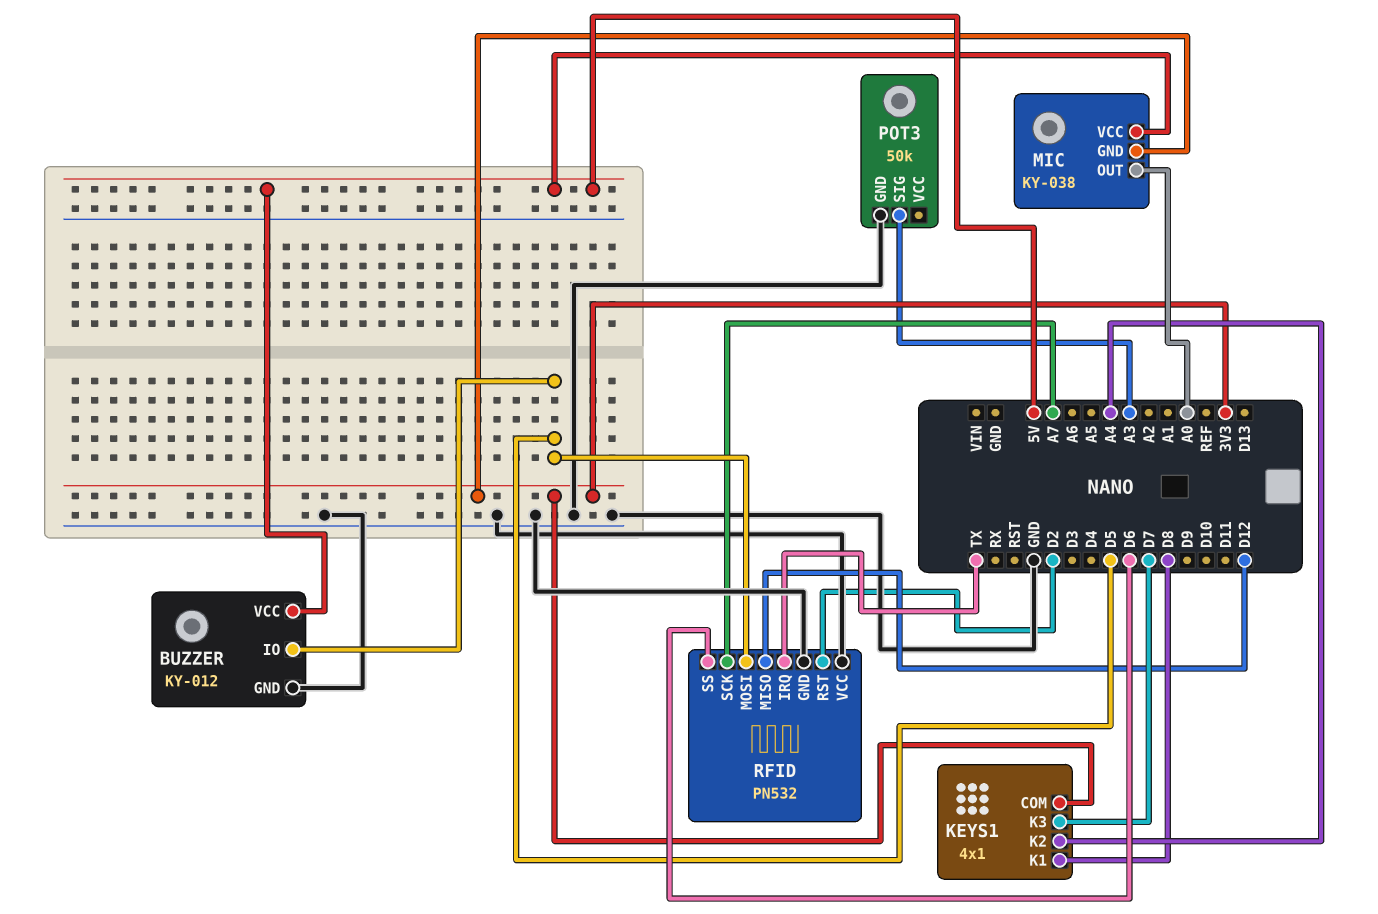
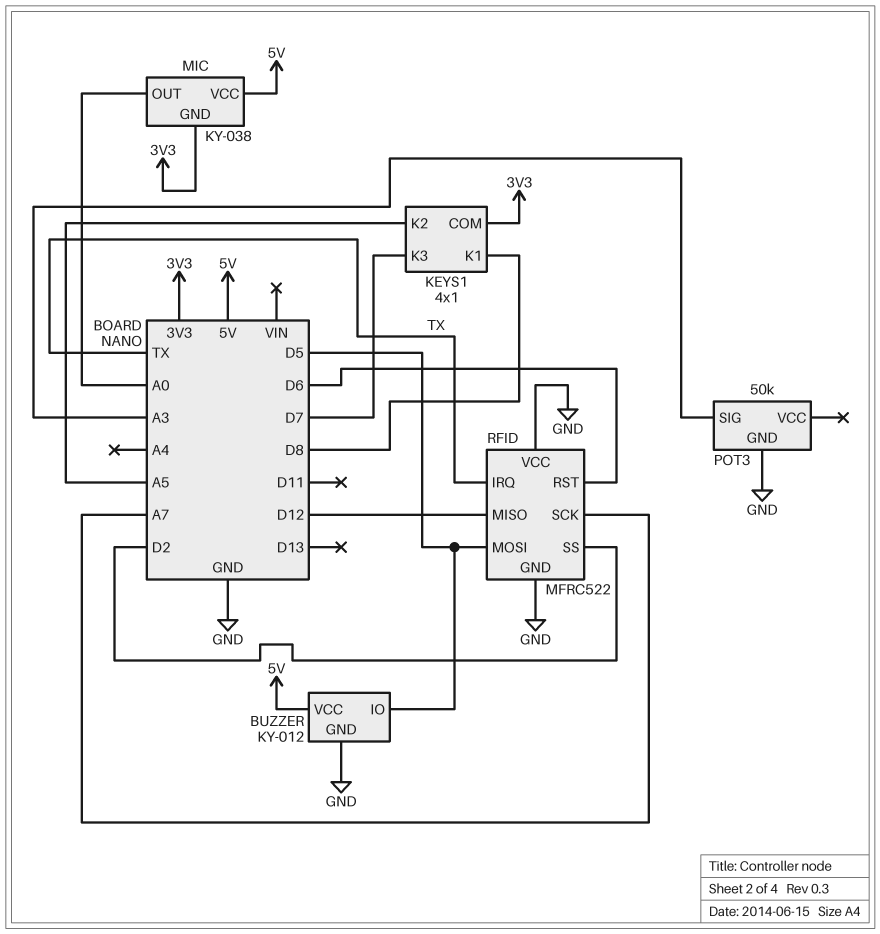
KEYS1 pin K2: A4 -> A5
RFID: PN532 -> MFRC522
RFID pin RST: D2 -> D6
RFID pin SS: D6 -> D2

